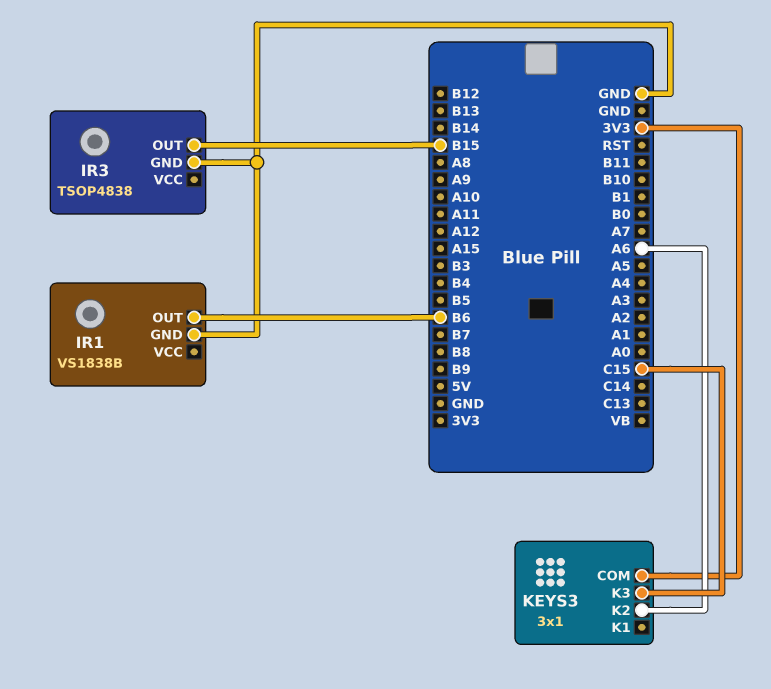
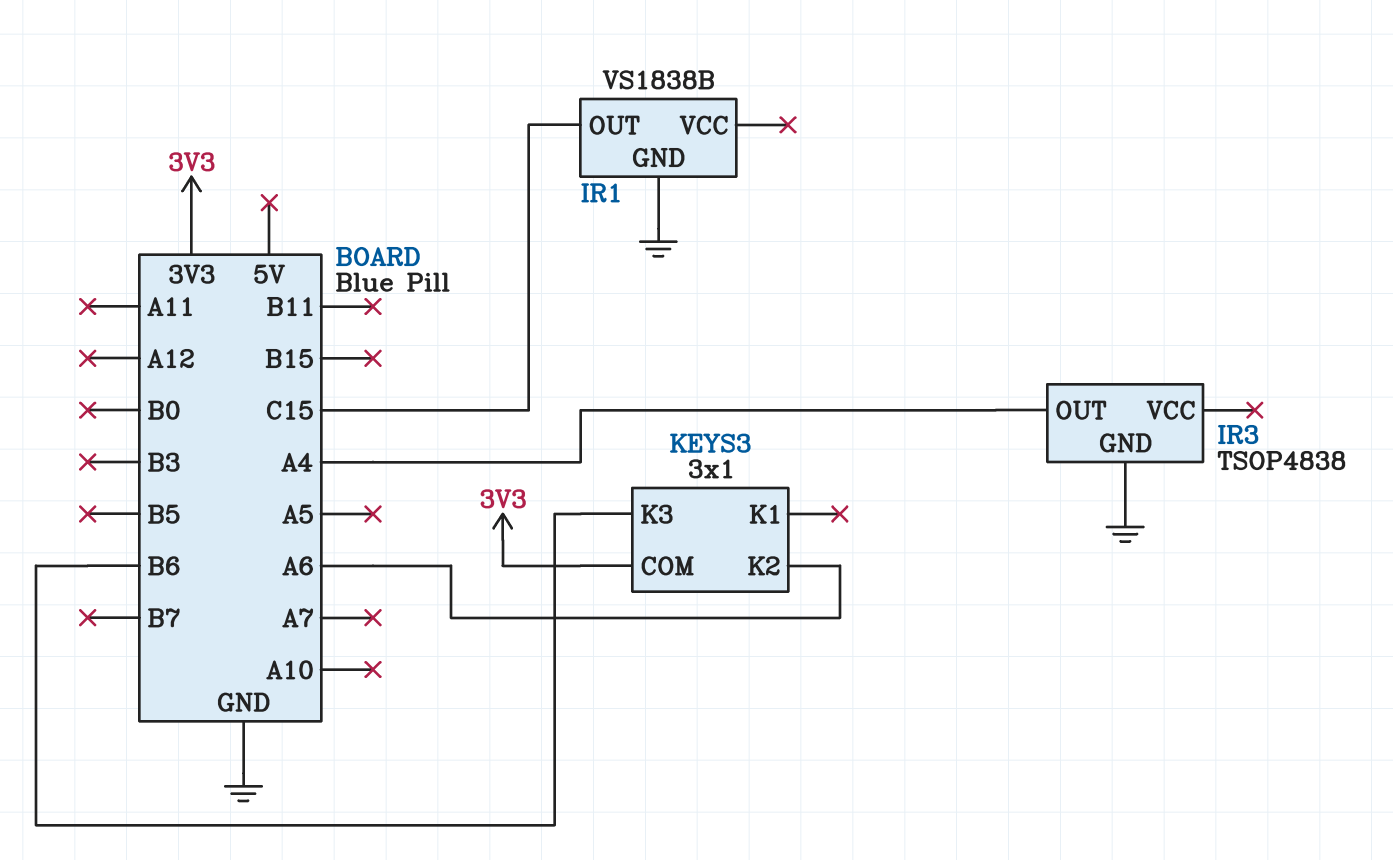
IR1 pin OUT: B6 -> C15
IR3 pin OUT: B15 -> A4
KEYS3 pin K3: C15 -> B6

